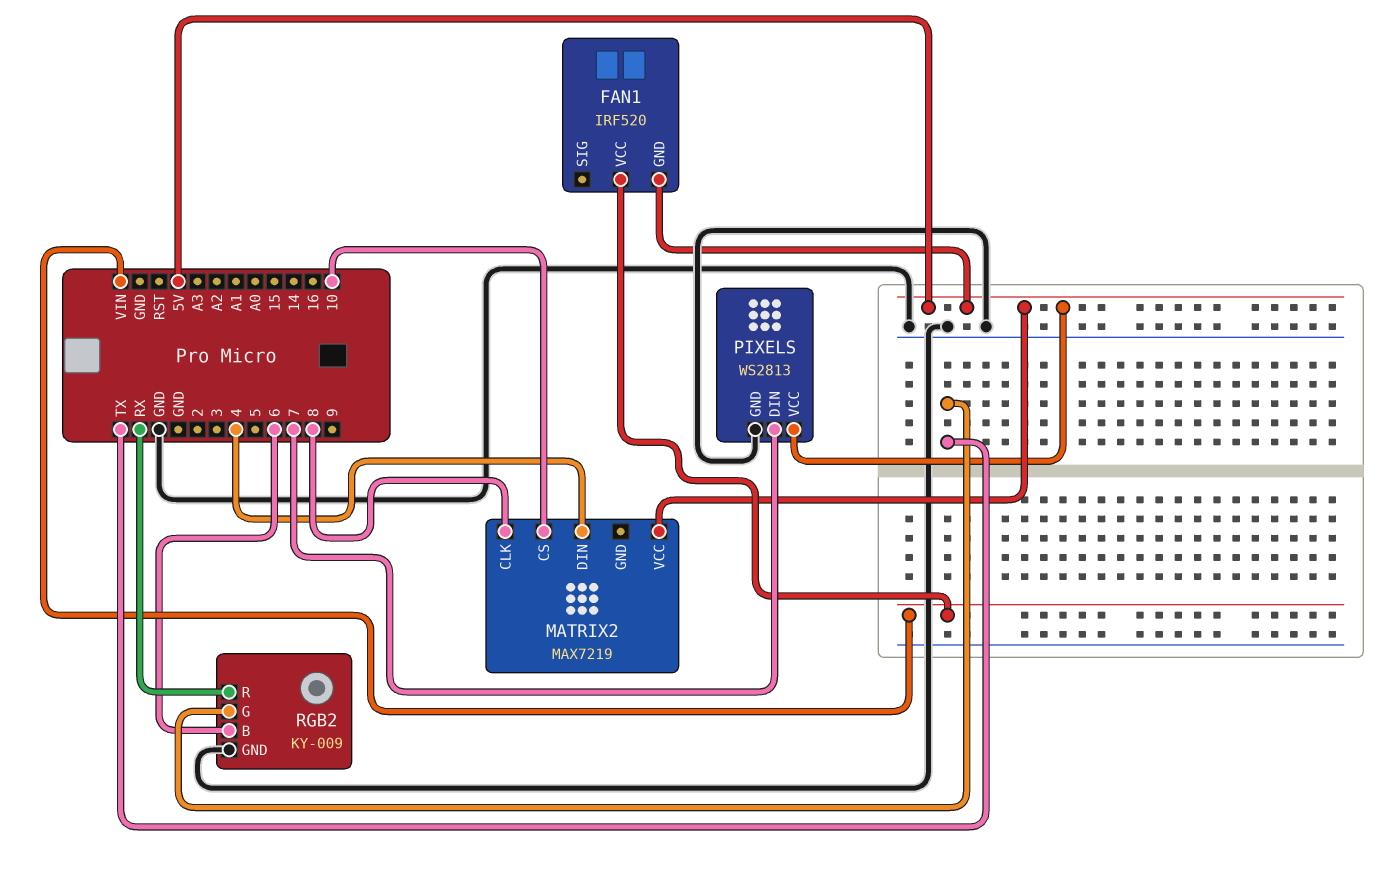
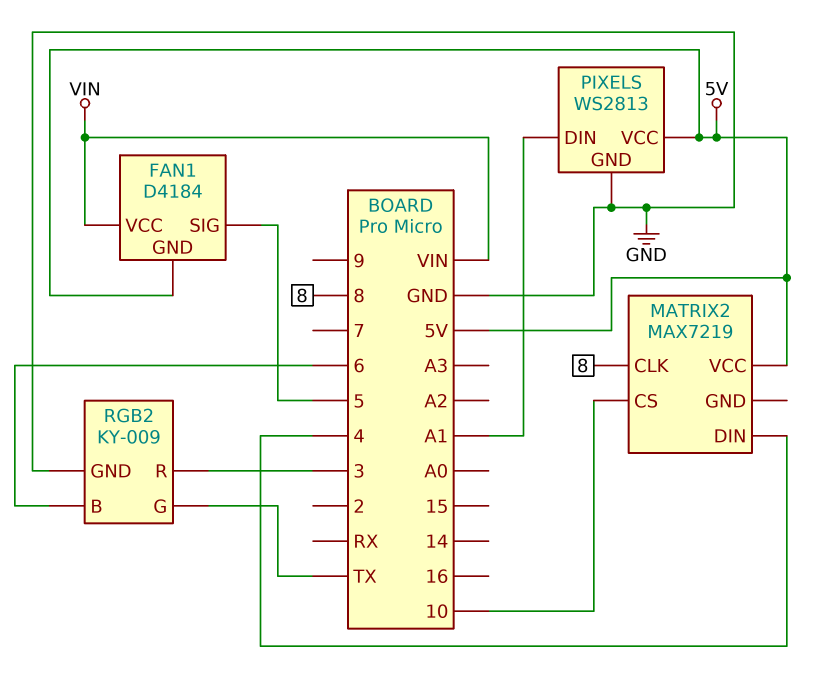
FAN1: IRF520 -> D4184
FAN1 pin SIG: none -> 5
PIXELS pin DIN: 7 -> A1
RGB2 pin R: RX -> 3

